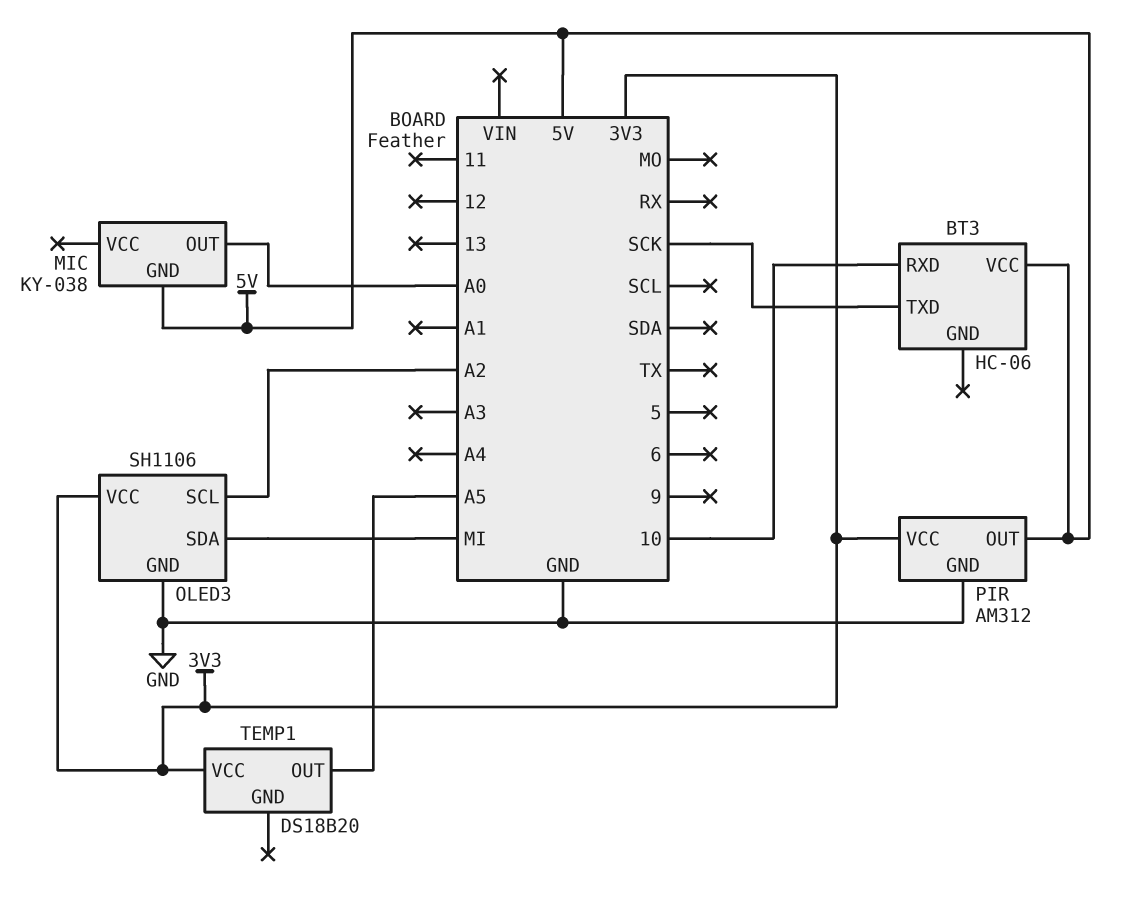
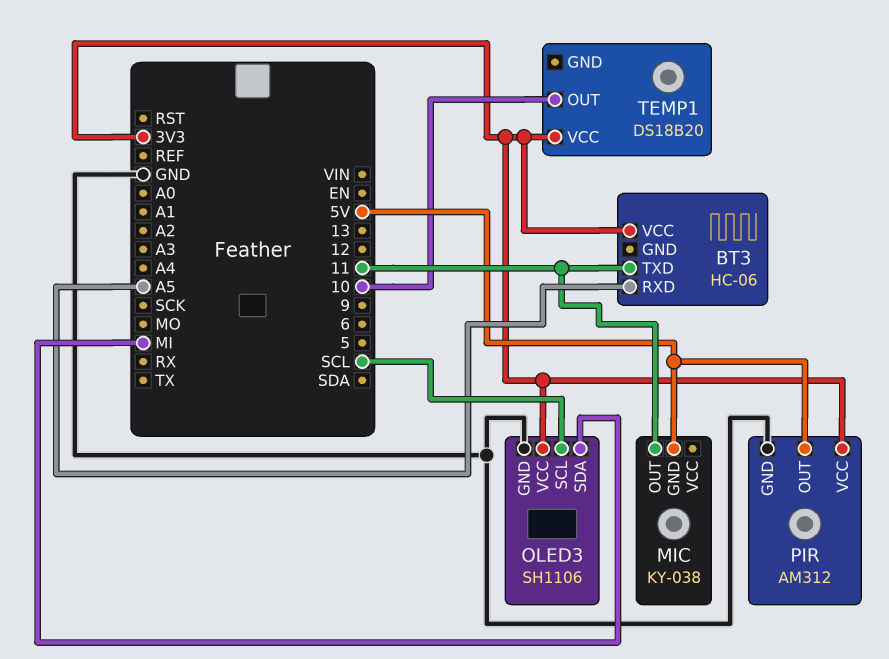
BT3 pin RXD: 10 -> A5
BT3 pin TXD: SCK -> 11
BT3 pin VCC: 5V -> 3V3
MIC pin OUT: A0 -> 11
OLED3 pin SCL: A2 -> SCL
TEMP1 pin OUT: A5 -> 10

